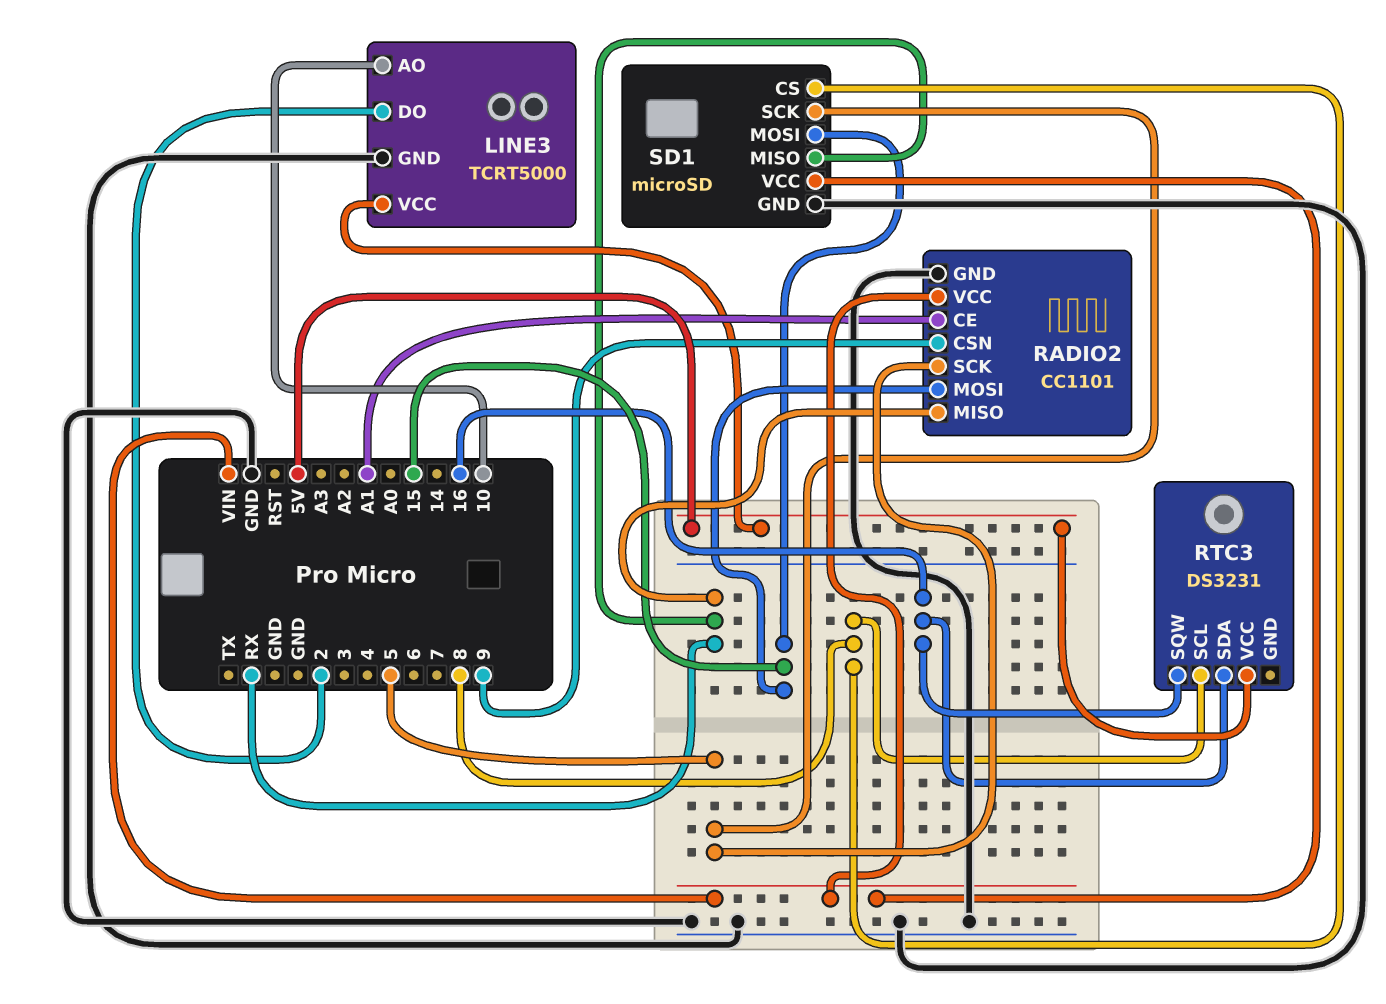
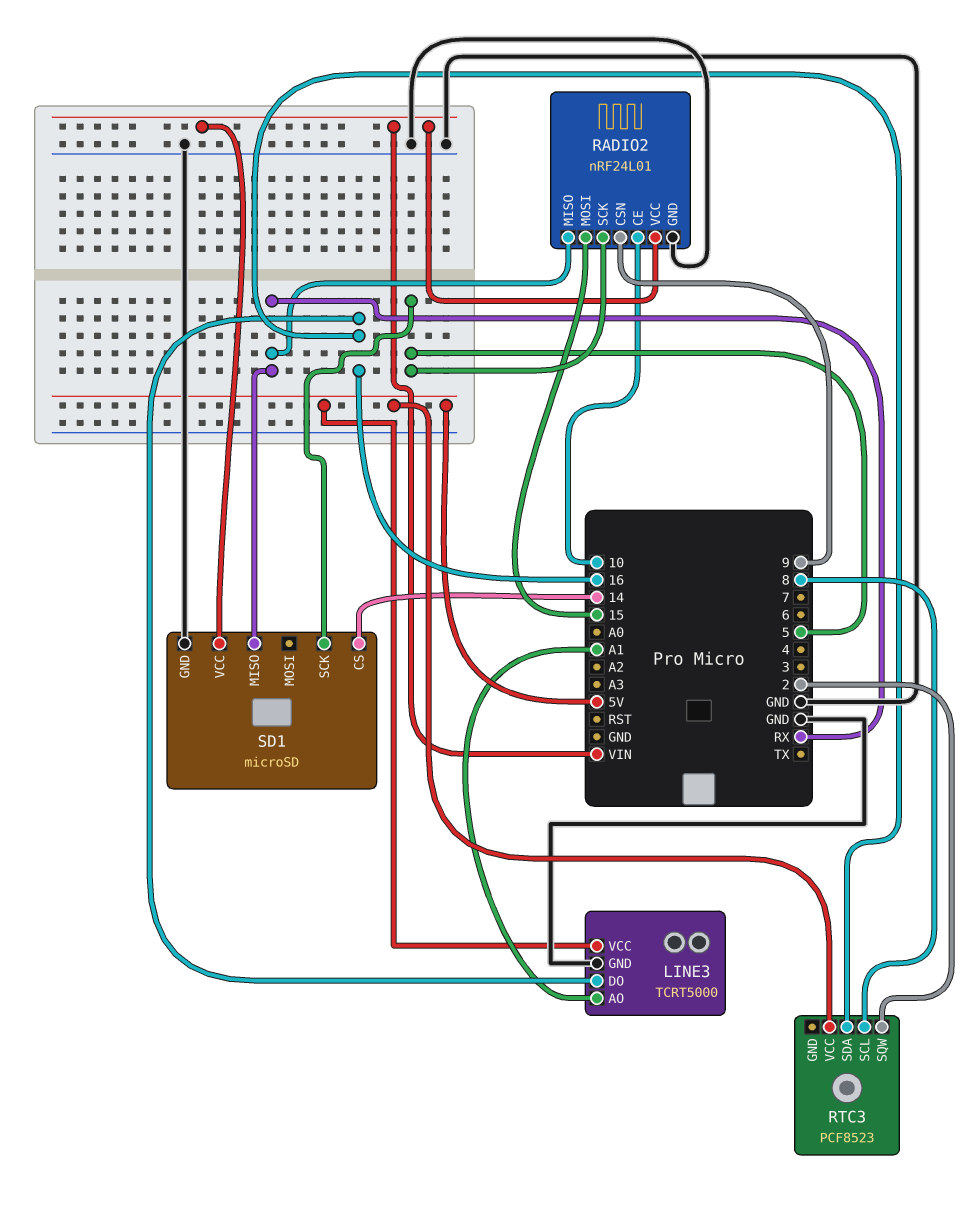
LINE3 pin AO: 10 -> A1
LINE3 pin DO: 2 -> 16
RADIO2: CC1101 -> nRF24L01
RADIO2 pin CE: A1 -> 10
RTC3: DS3231 -> PCF8523
RTC3 pin SQW: 16 -> 2
SD1 pin CS: 8 -> 14
SD1 pin MOSI: 15 -> none

